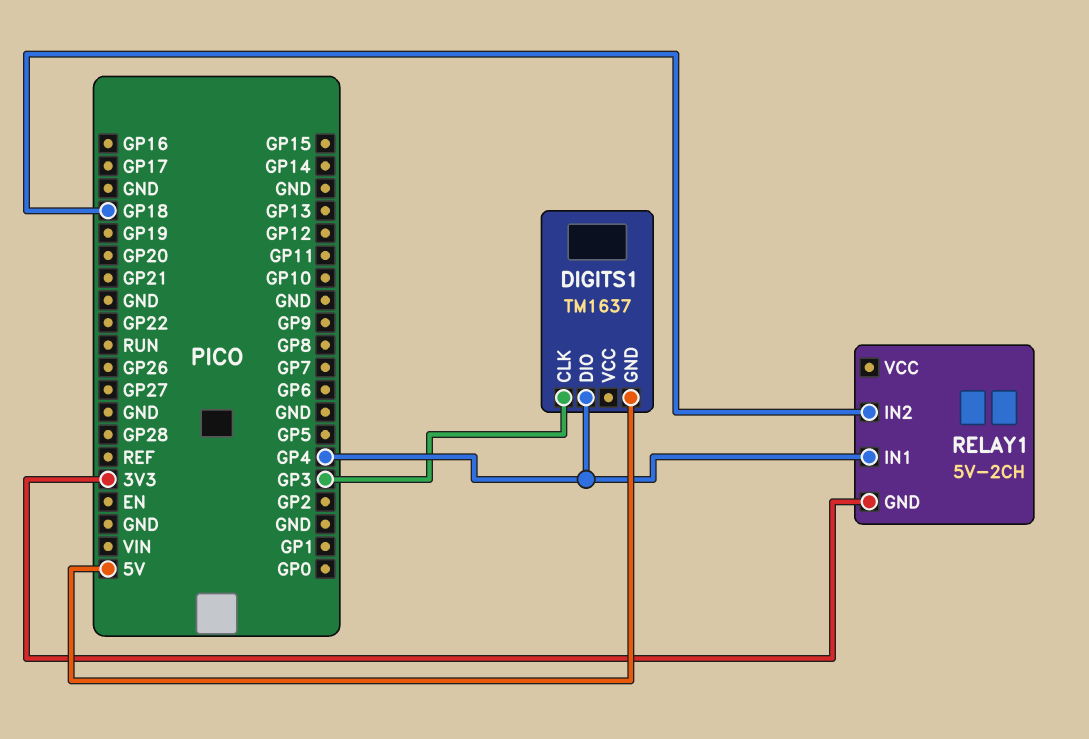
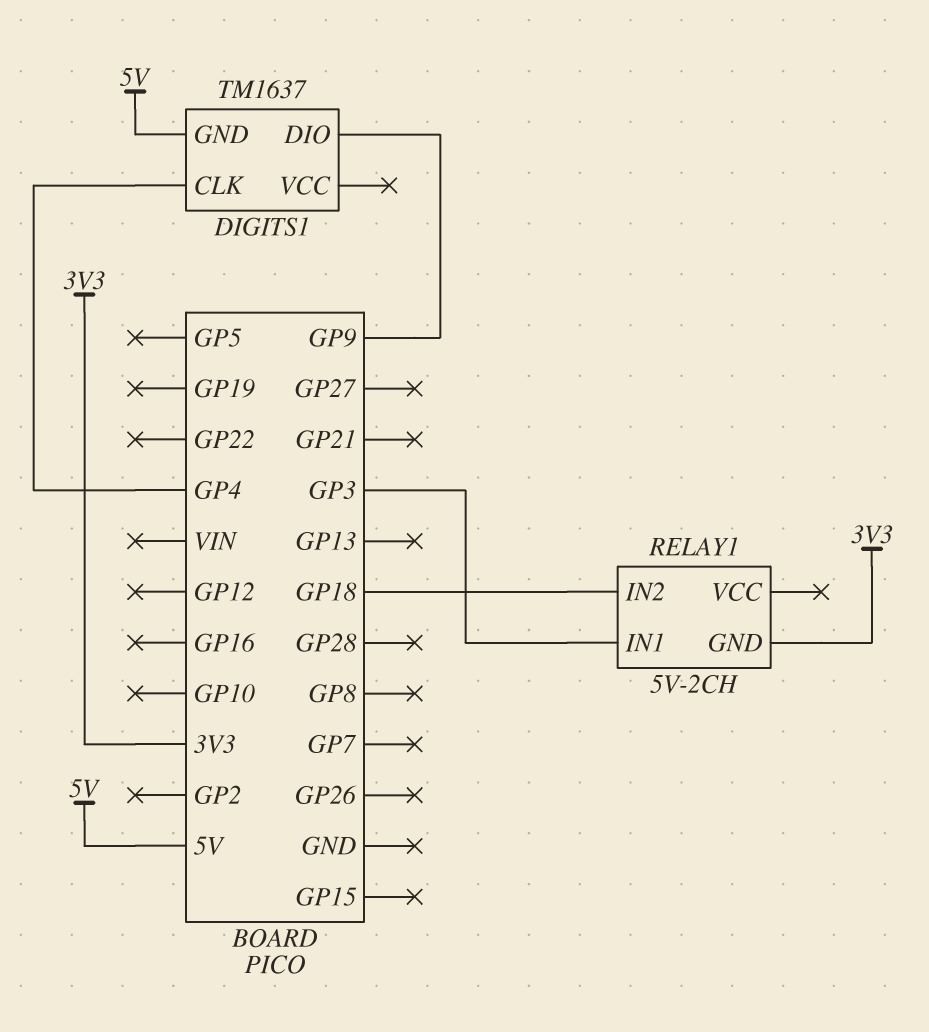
DIGITS1 pin CLK: GP3 -> GP4
DIGITS1 pin DIO: GP4 -> GP9
RELAY1 pin IN1: GP4 -> GP3

